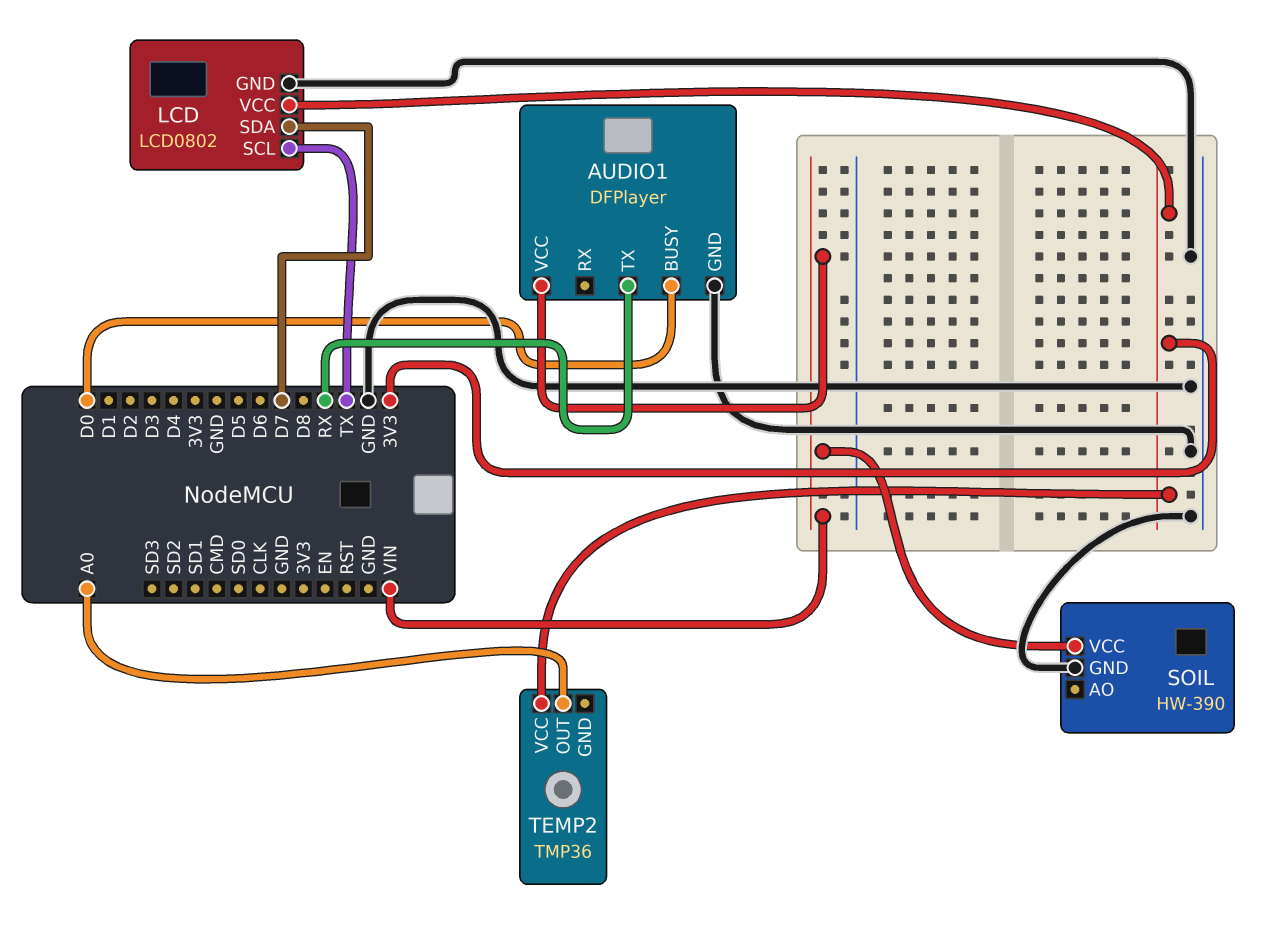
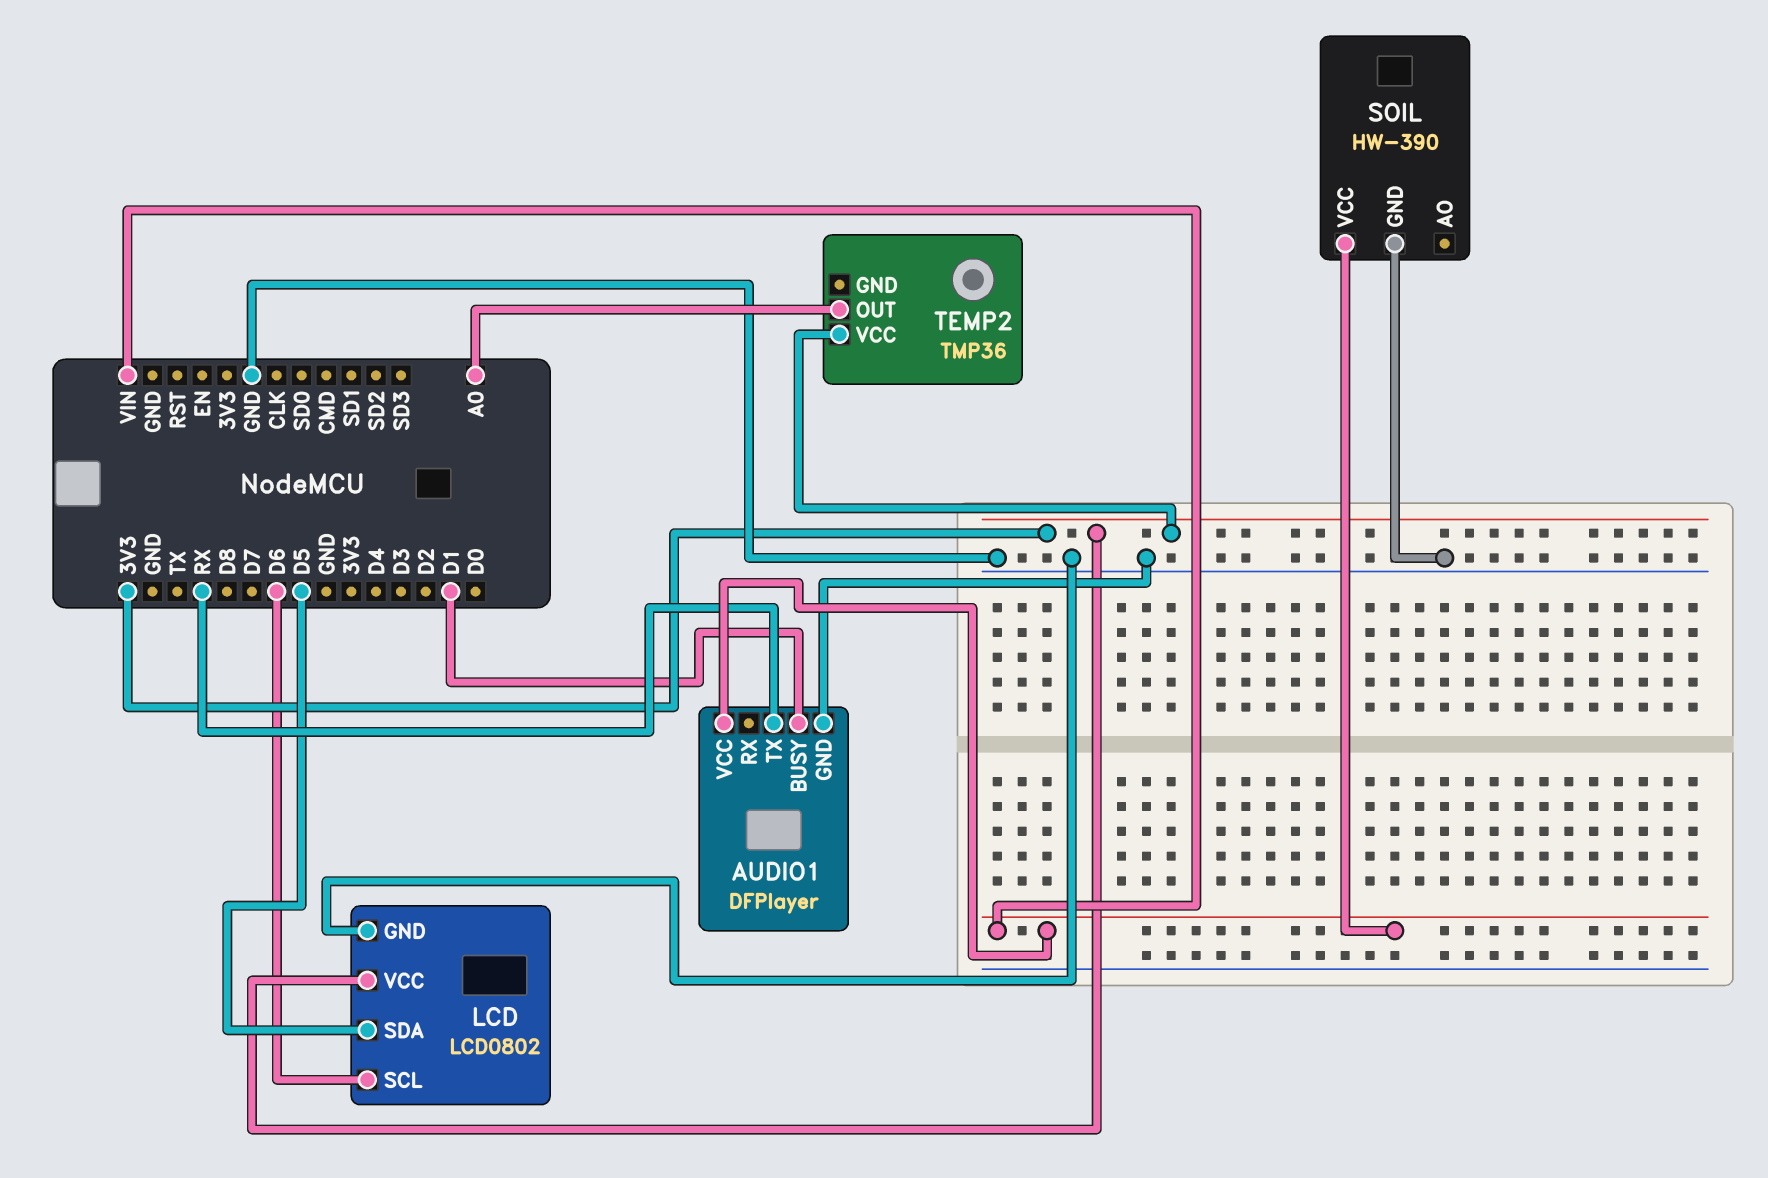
AUDIO1 pin BUSY: D0 -> D1
LCD pin SCL: TX -> D6
LCD pin SDA: D7 -> D5

